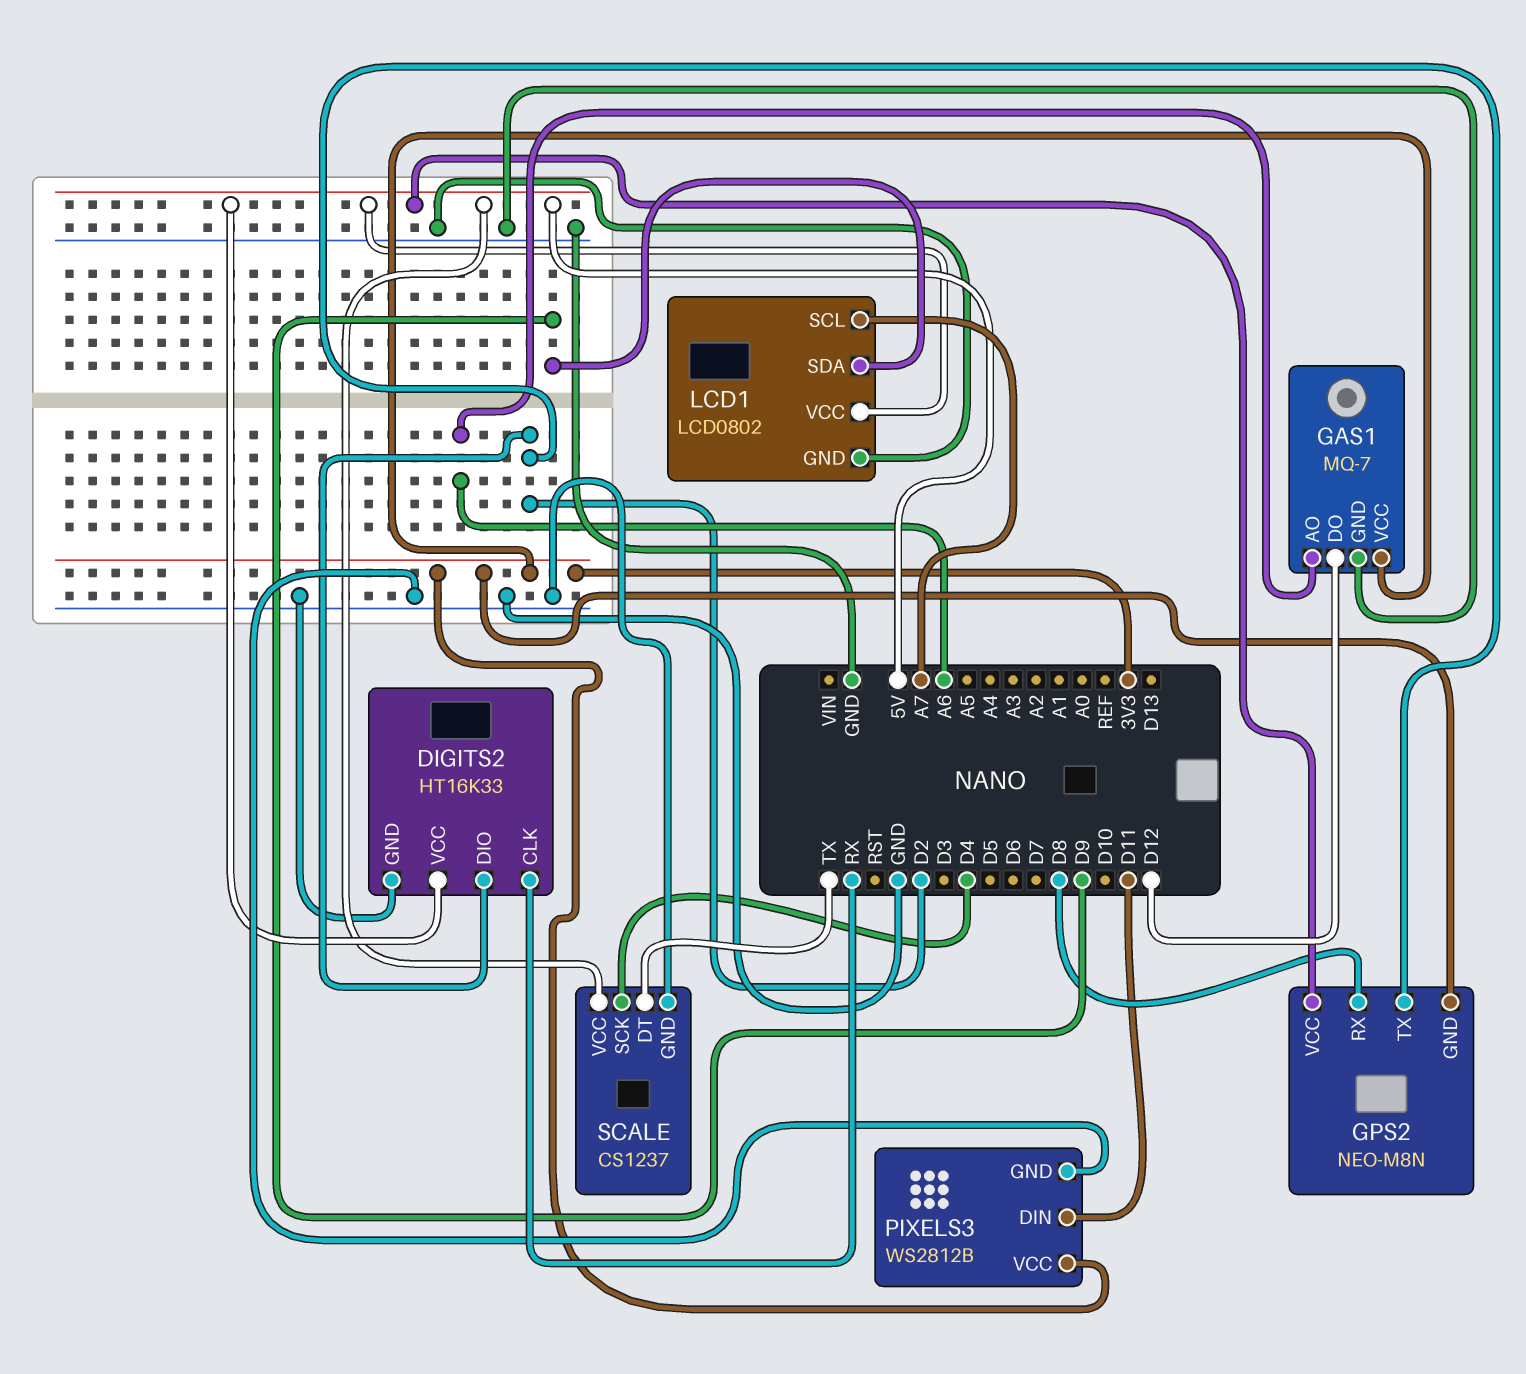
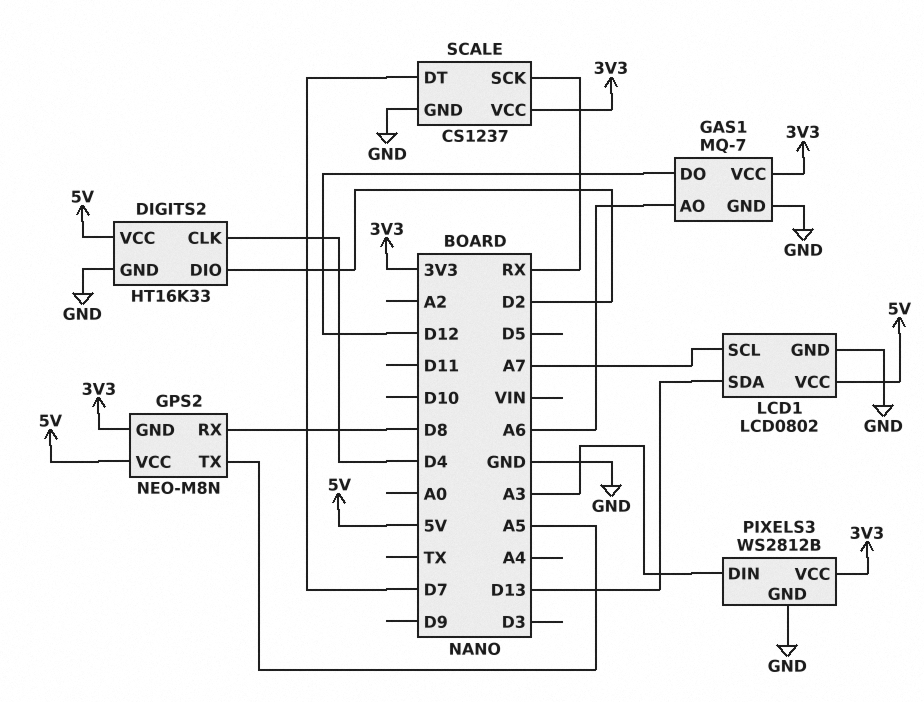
DIGITS2 pin CLK: RX -> D4
GPS2 pin TX: D2 -> A5
LCD1 pin SDA: D9 -> D13
PIXELS3 pin DIN: D11 -> A3
SCALE pin DT: TX -> D7
SCALE pin SCK: D4 -> RX
SCALE pin VCC: 5V -> 3V3

